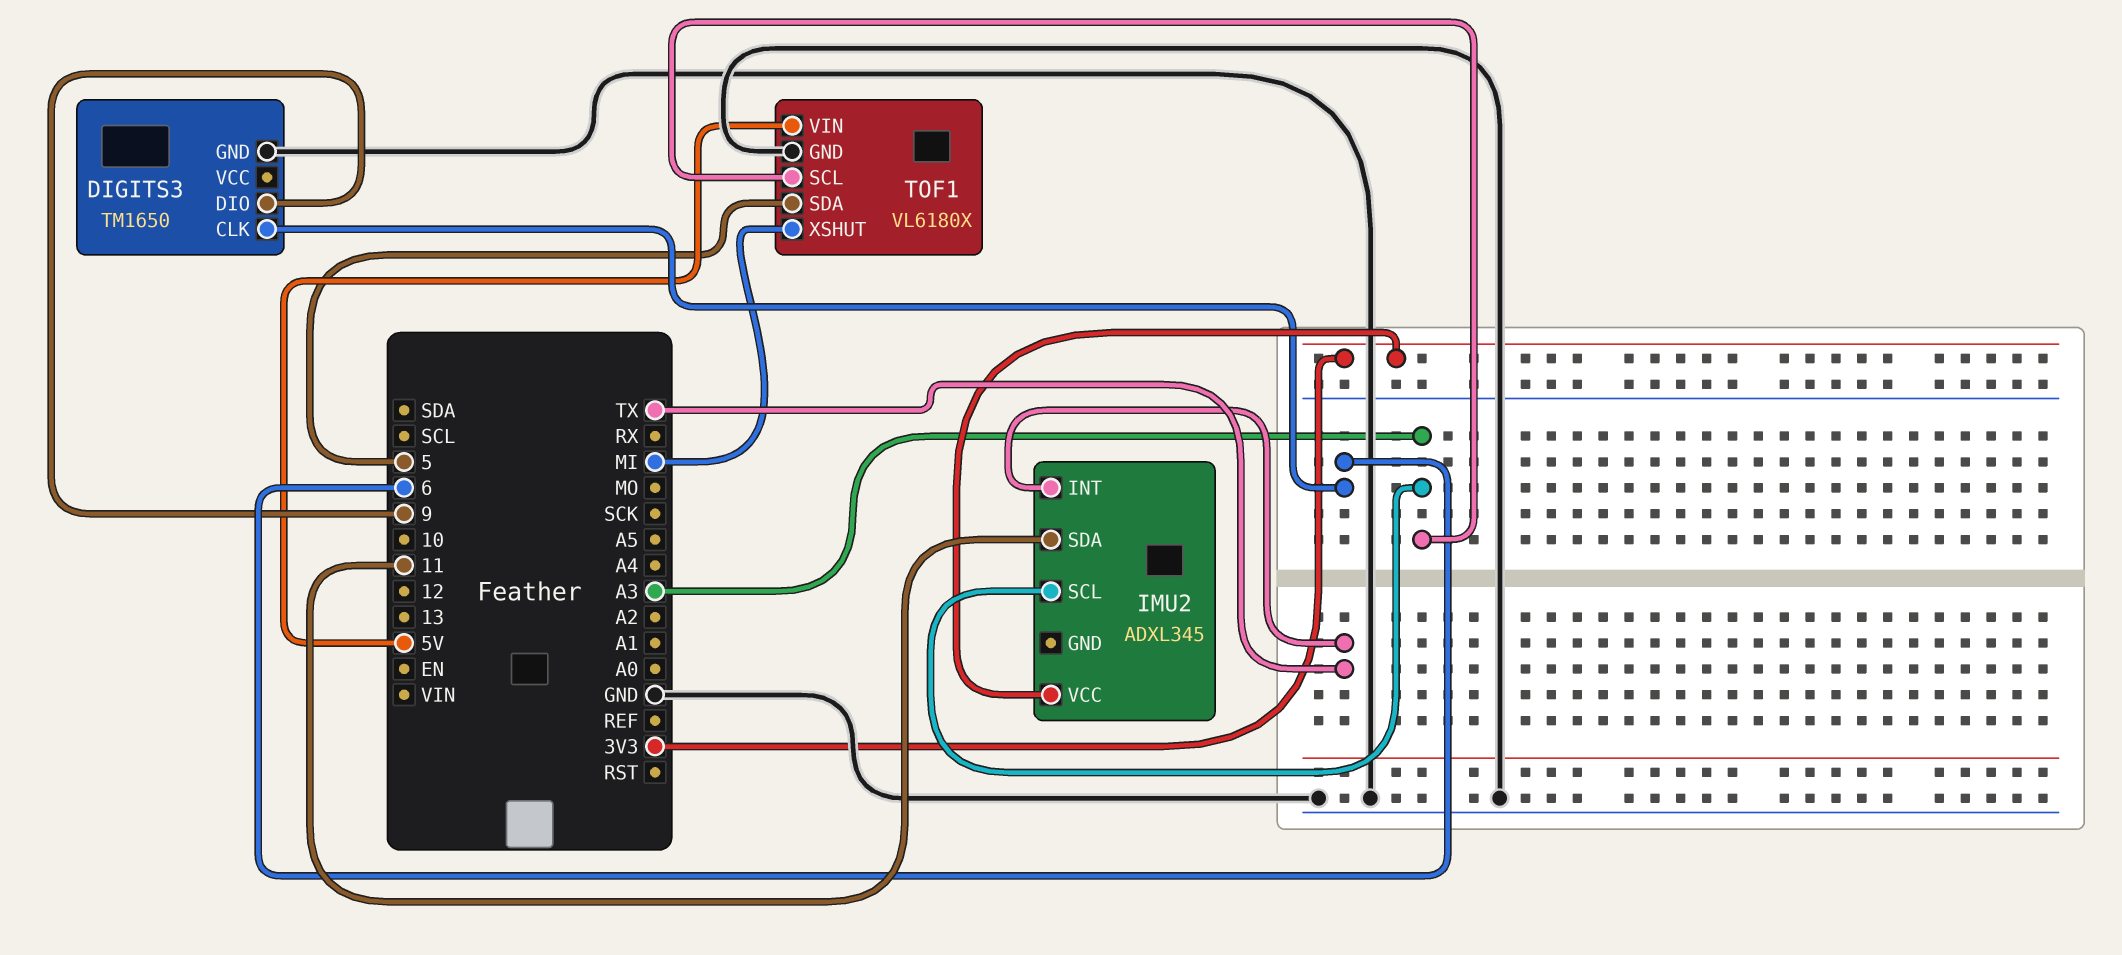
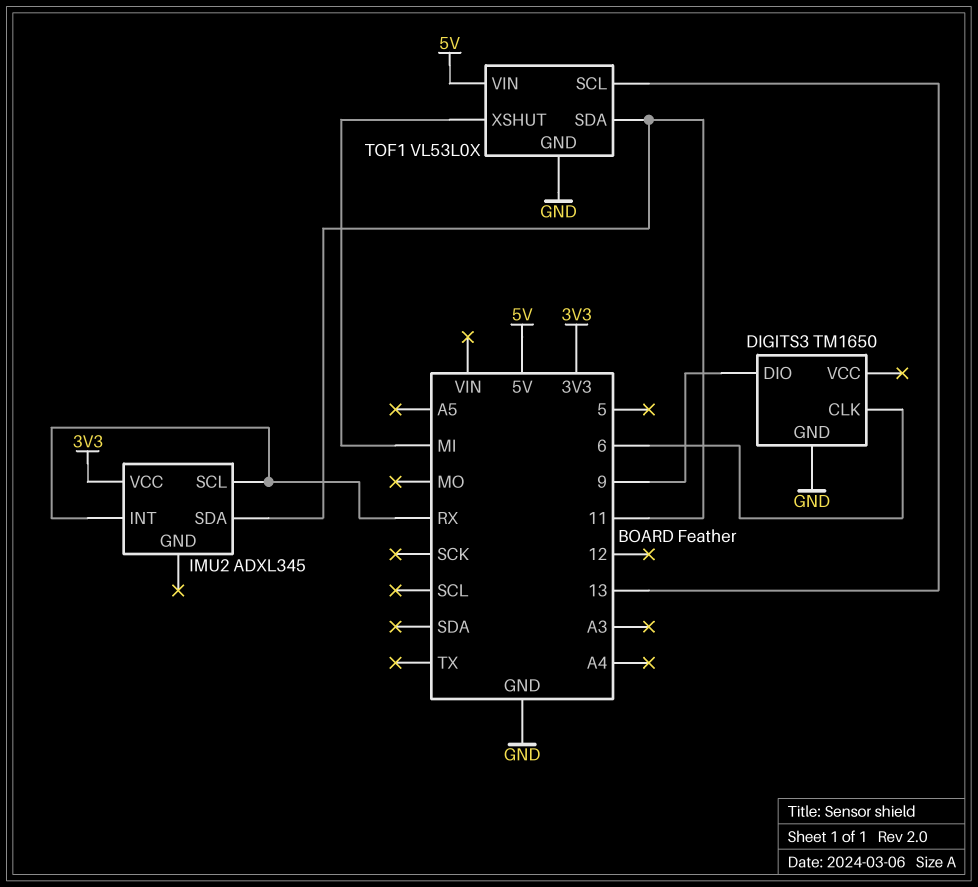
IMU2 pin INT: TX -> RX
IMU2 pin SCL: A3 -> RX
TOF1: VL6180X -> VL53L0X
TOF1 pin SCL: A3 -> 13
TOF1 pin SDA: 5 -> 11

